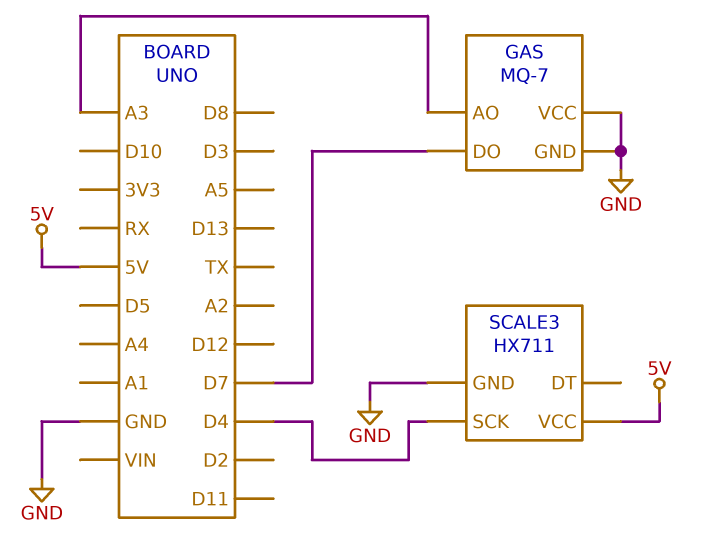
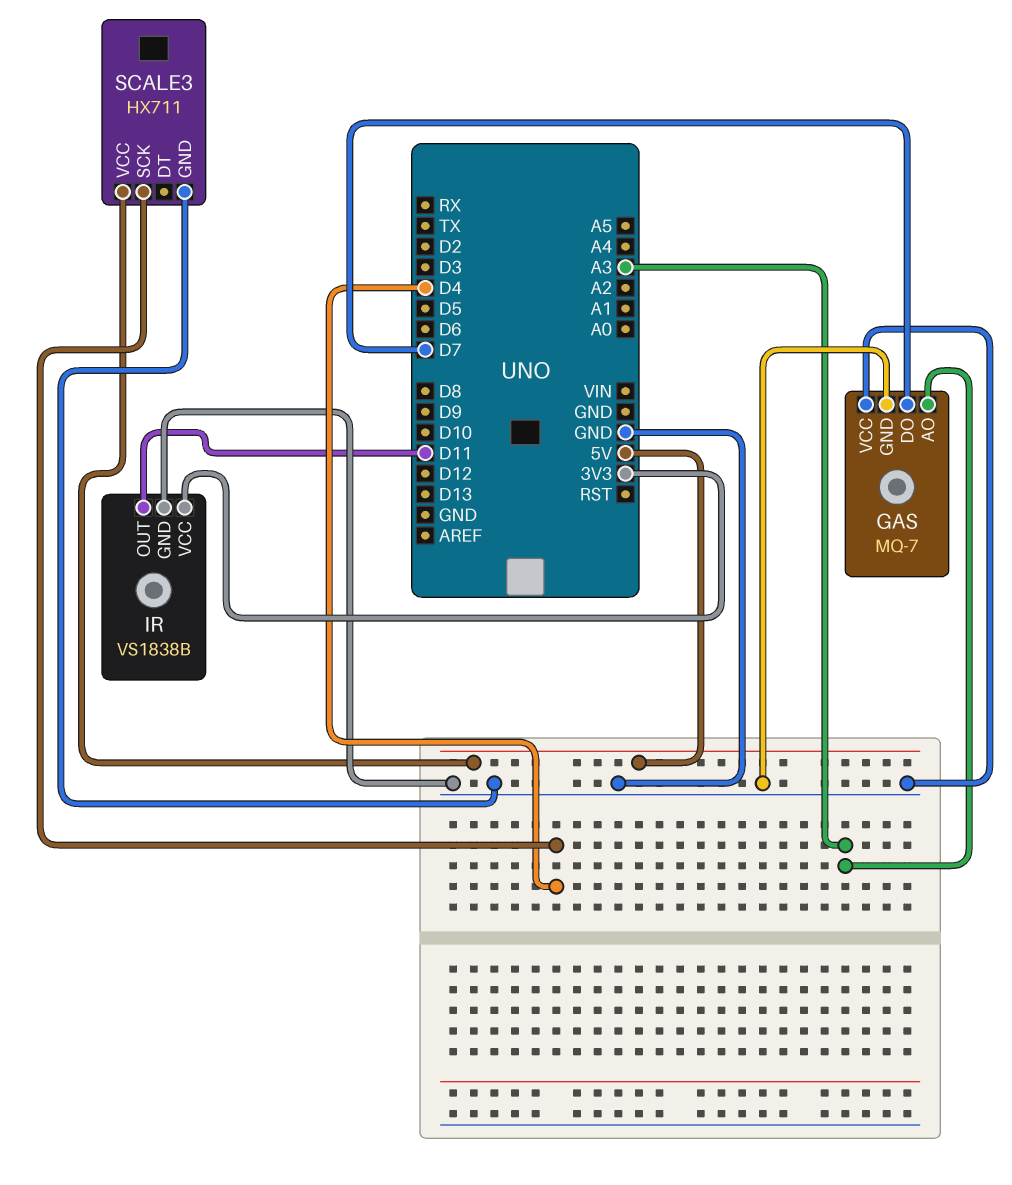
IR: none -> VS1838B
IR pin GND: none -> GND
IR pin OUT: none -> D11
IR pin VCC: none -> 3V3

